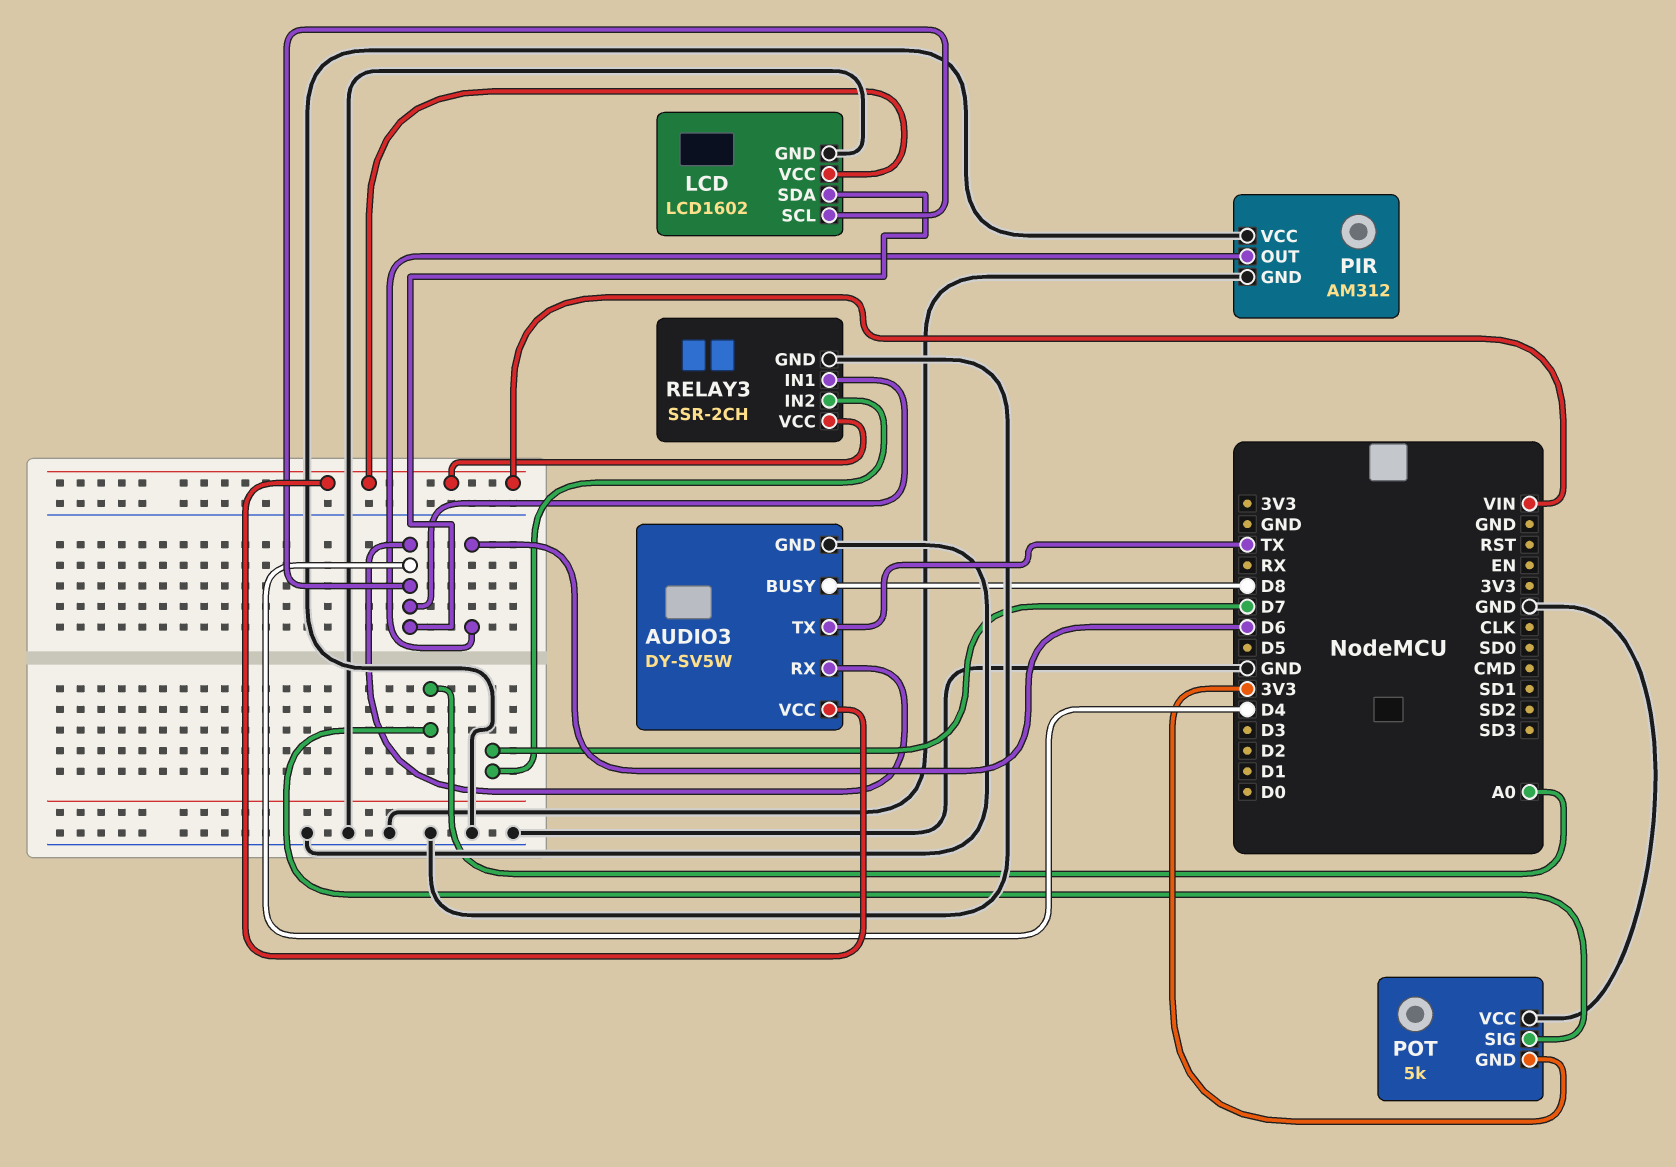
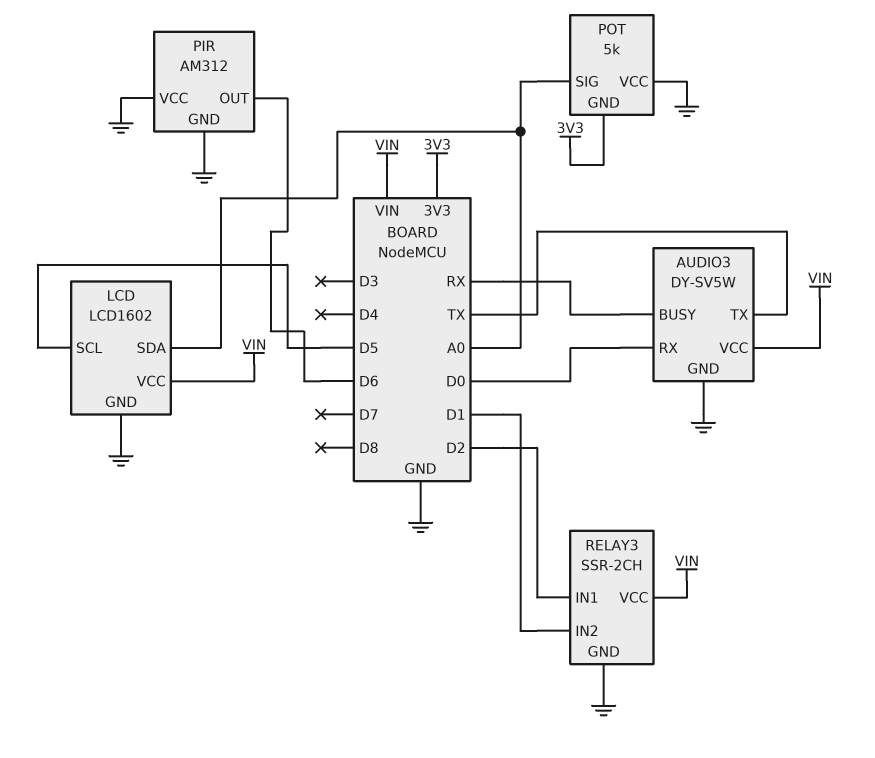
AUDIO3 pin BUSY: D8 -> RX
AUDIO3 pin RX: D4 -> D0
LCD pin SCL: D4 -> D5
LCD pin SDA: D4 -> A0
RELAY3 pin IN1: D4 -> D2
RELAY3 pin IN2: D7 -> D1

